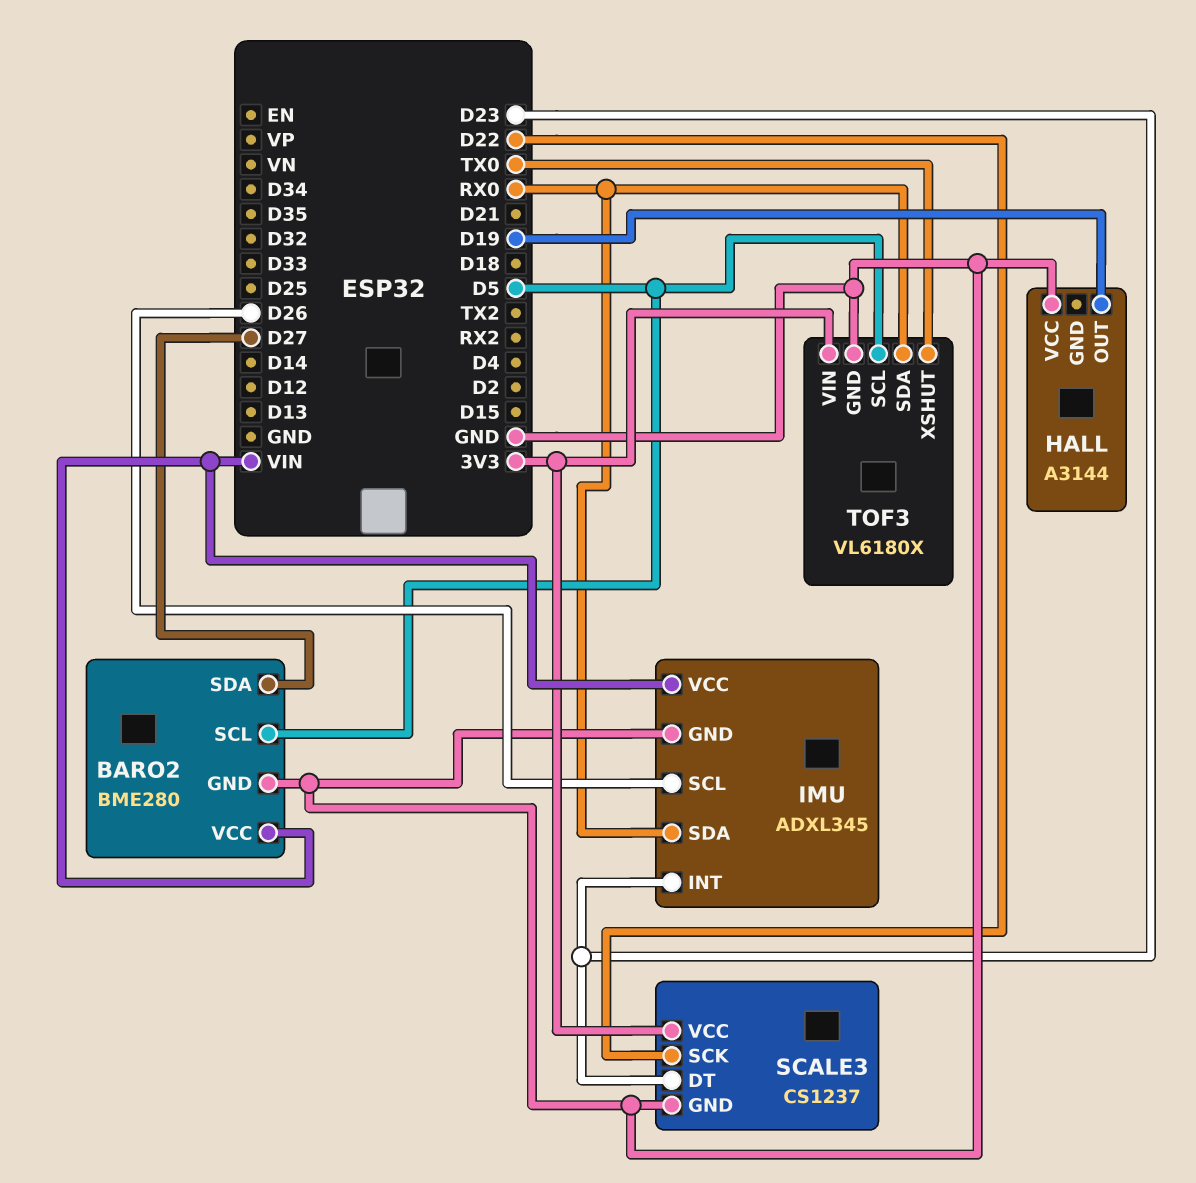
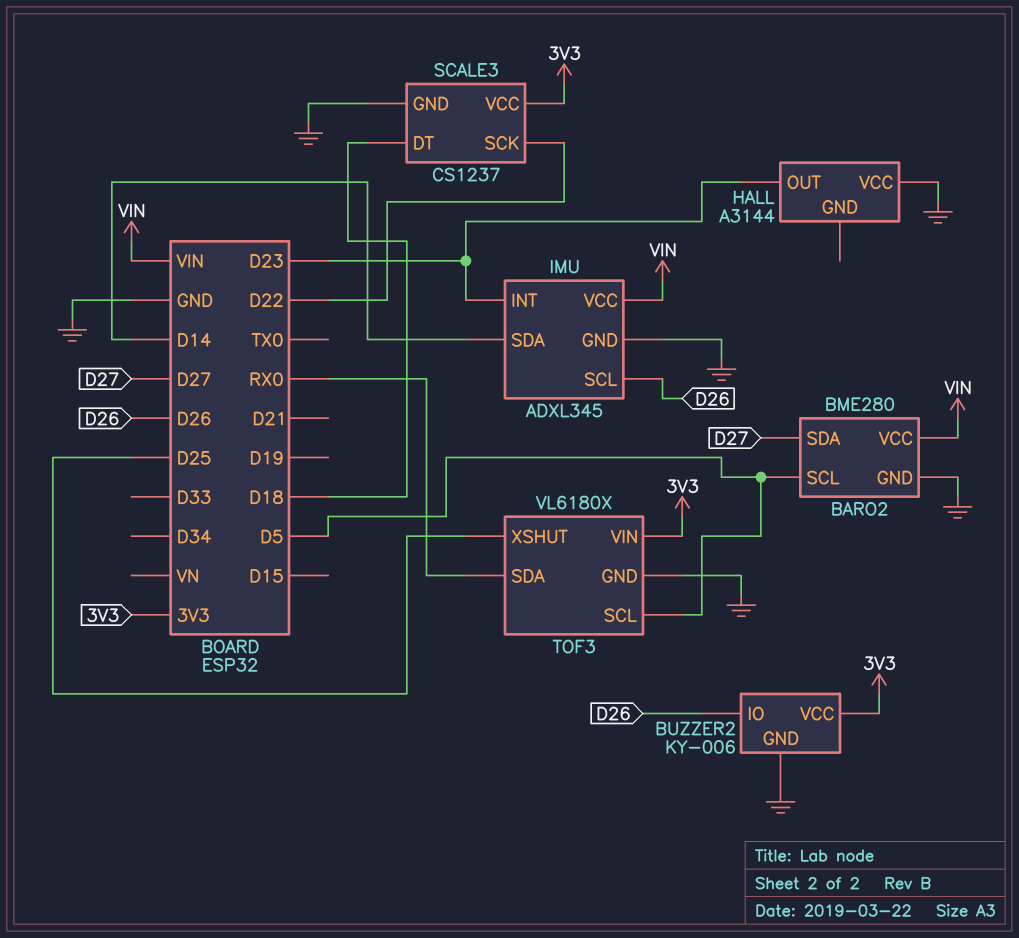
BUZZER2: none -> KY-006
BUZZER2 pin GND: none -> GND
BUZZER2 pin IO: none -> D26
BUZZER2 pin VCC: none -> 3V3
HALL pin OUT: D19 -> D23
IMU pin SDA: RX0 -> D14
SCALE3 pin DT: D23 -> D18
TOF3 pin XSHUT: TX0 -> D25

